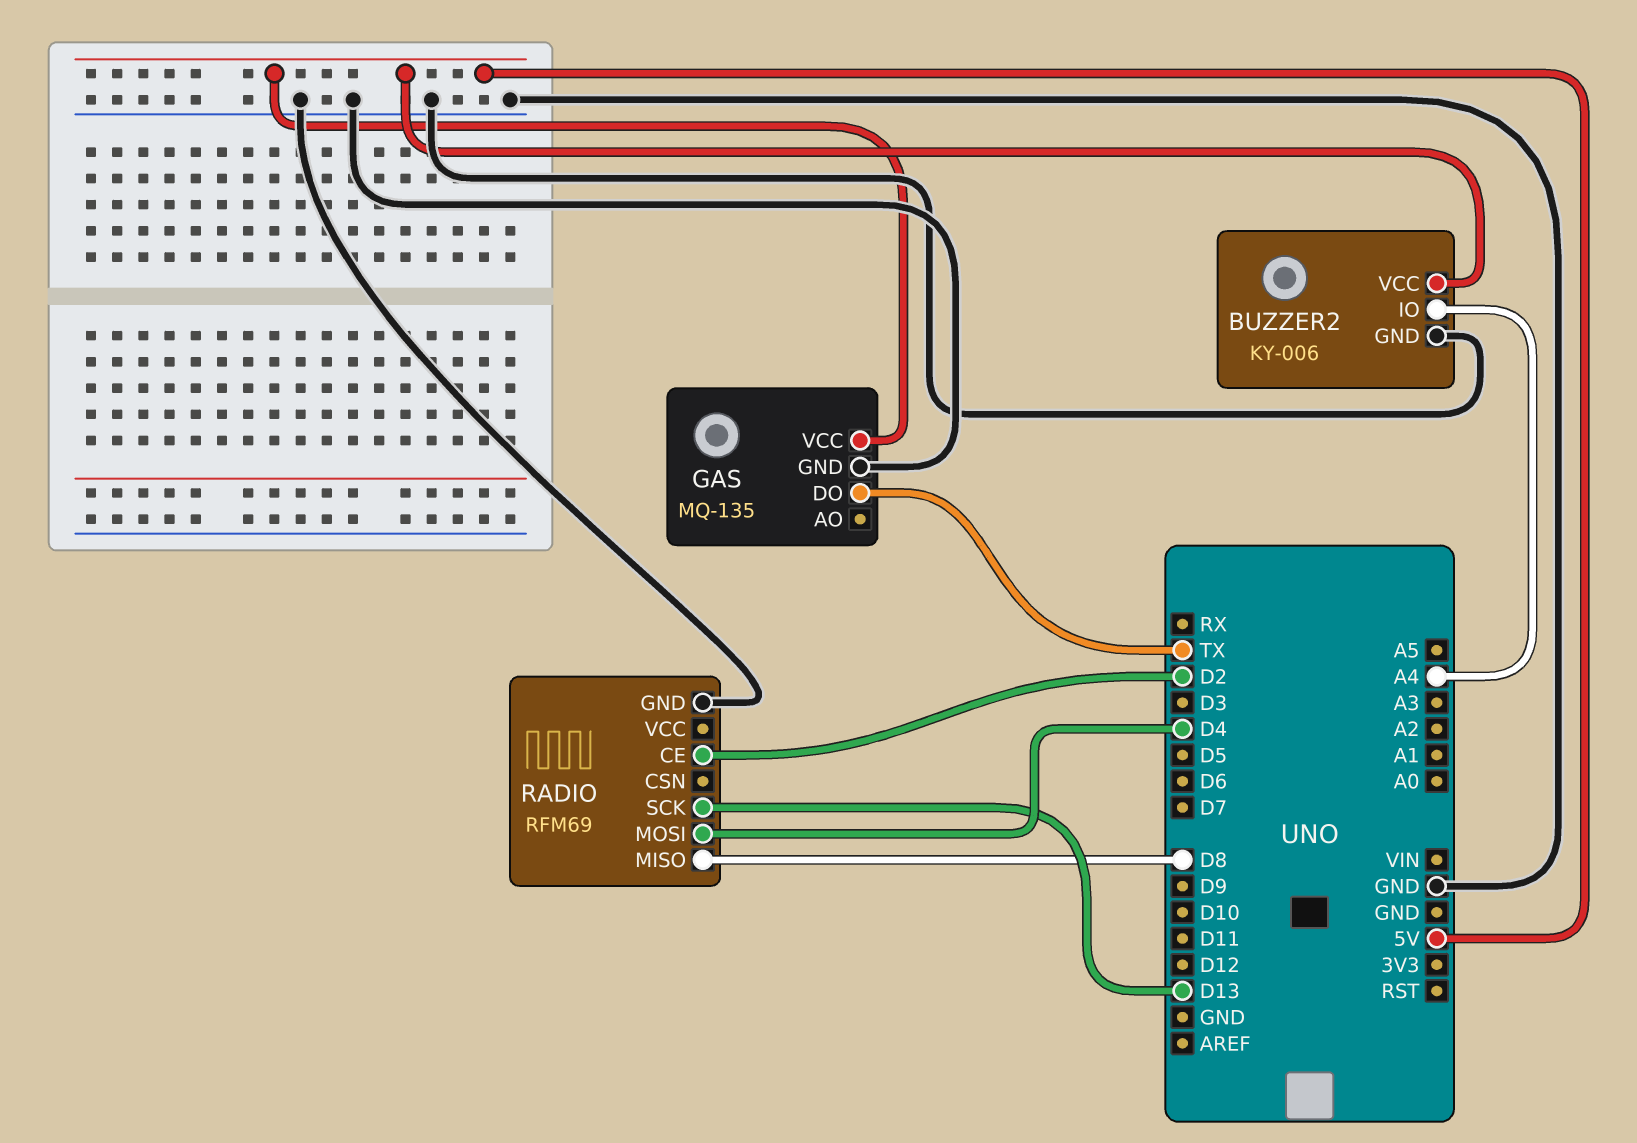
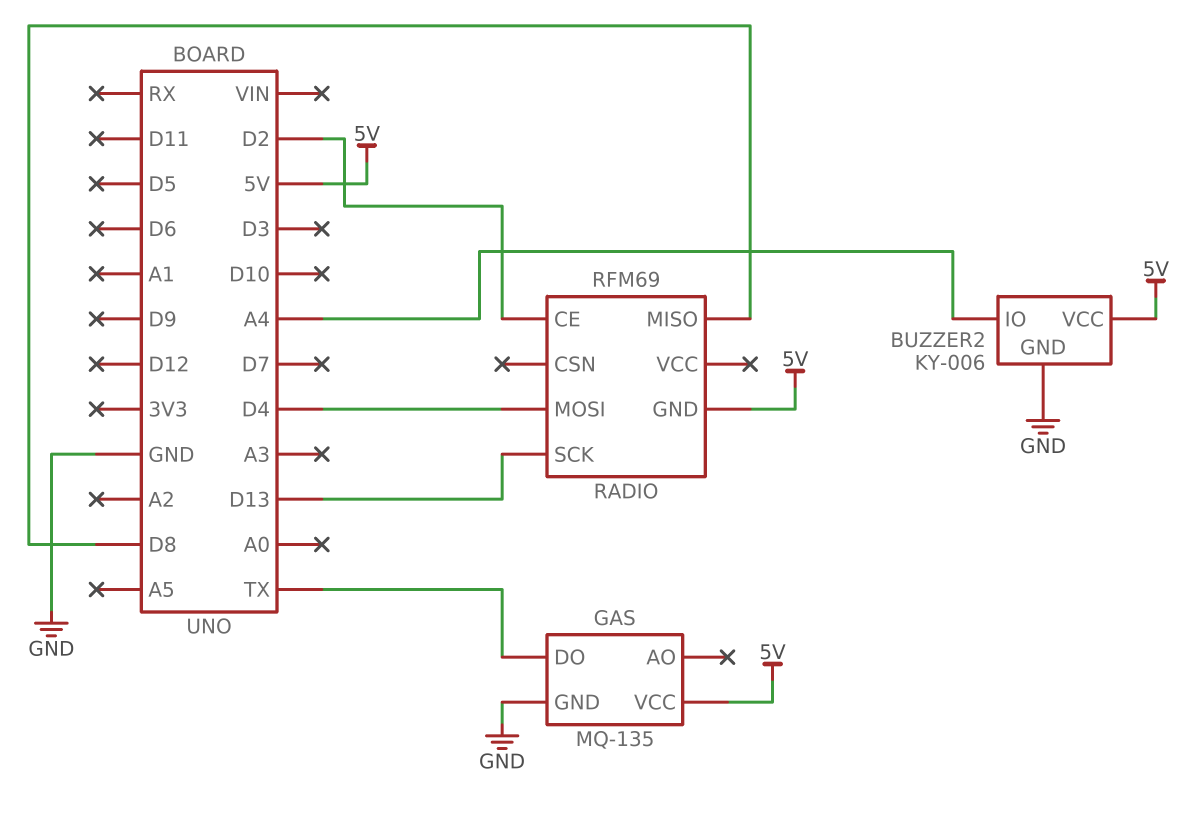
RADIO pin GND: GND -> 5V

